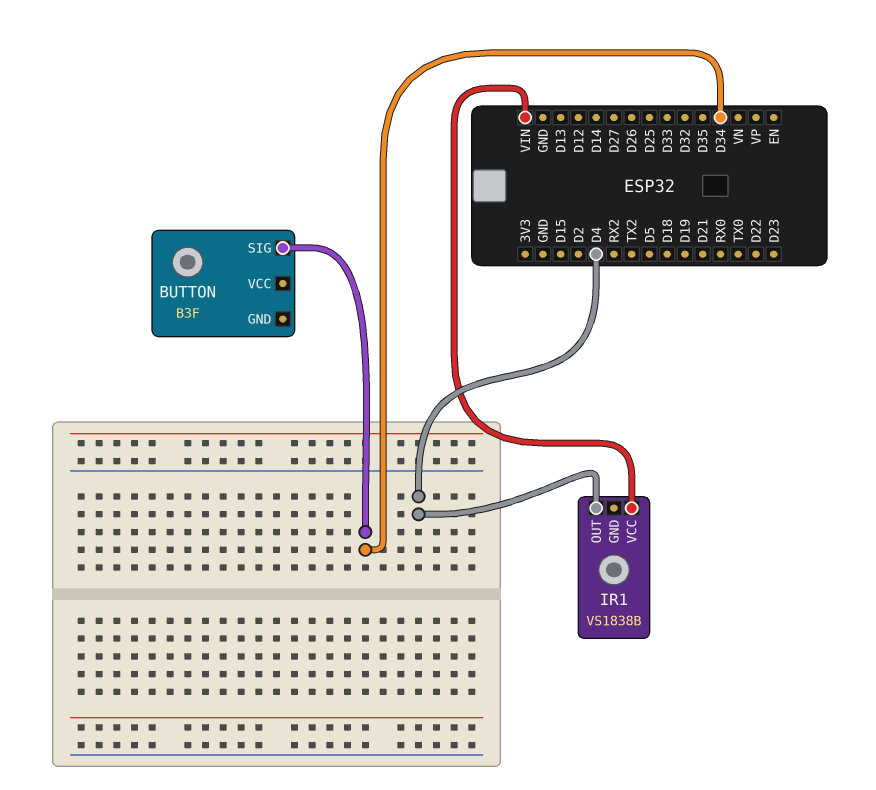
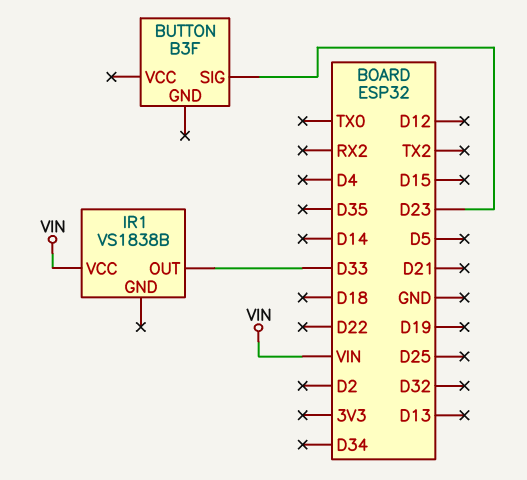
BUTTON pin SIG: D34 -> D23
IR1 pin OUT: D4 -> D33

